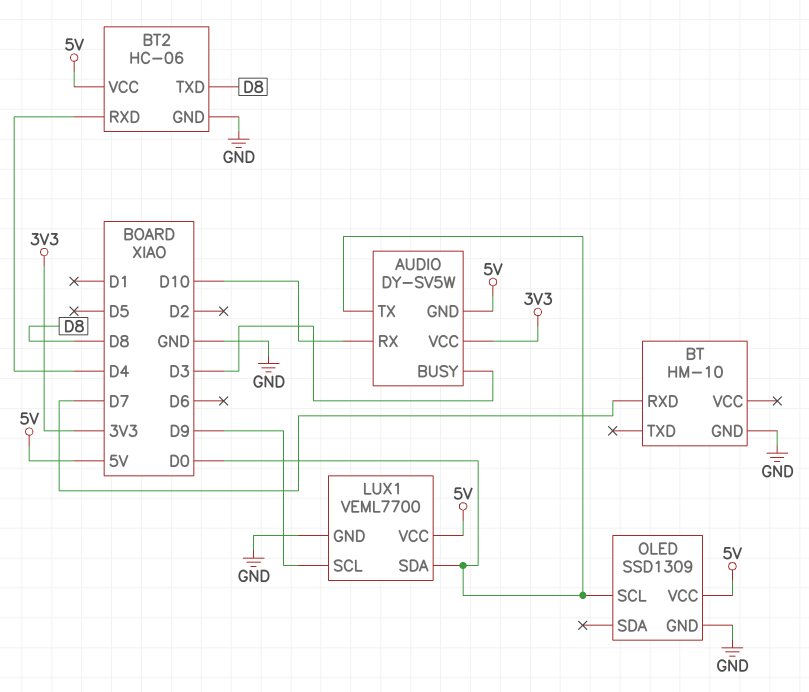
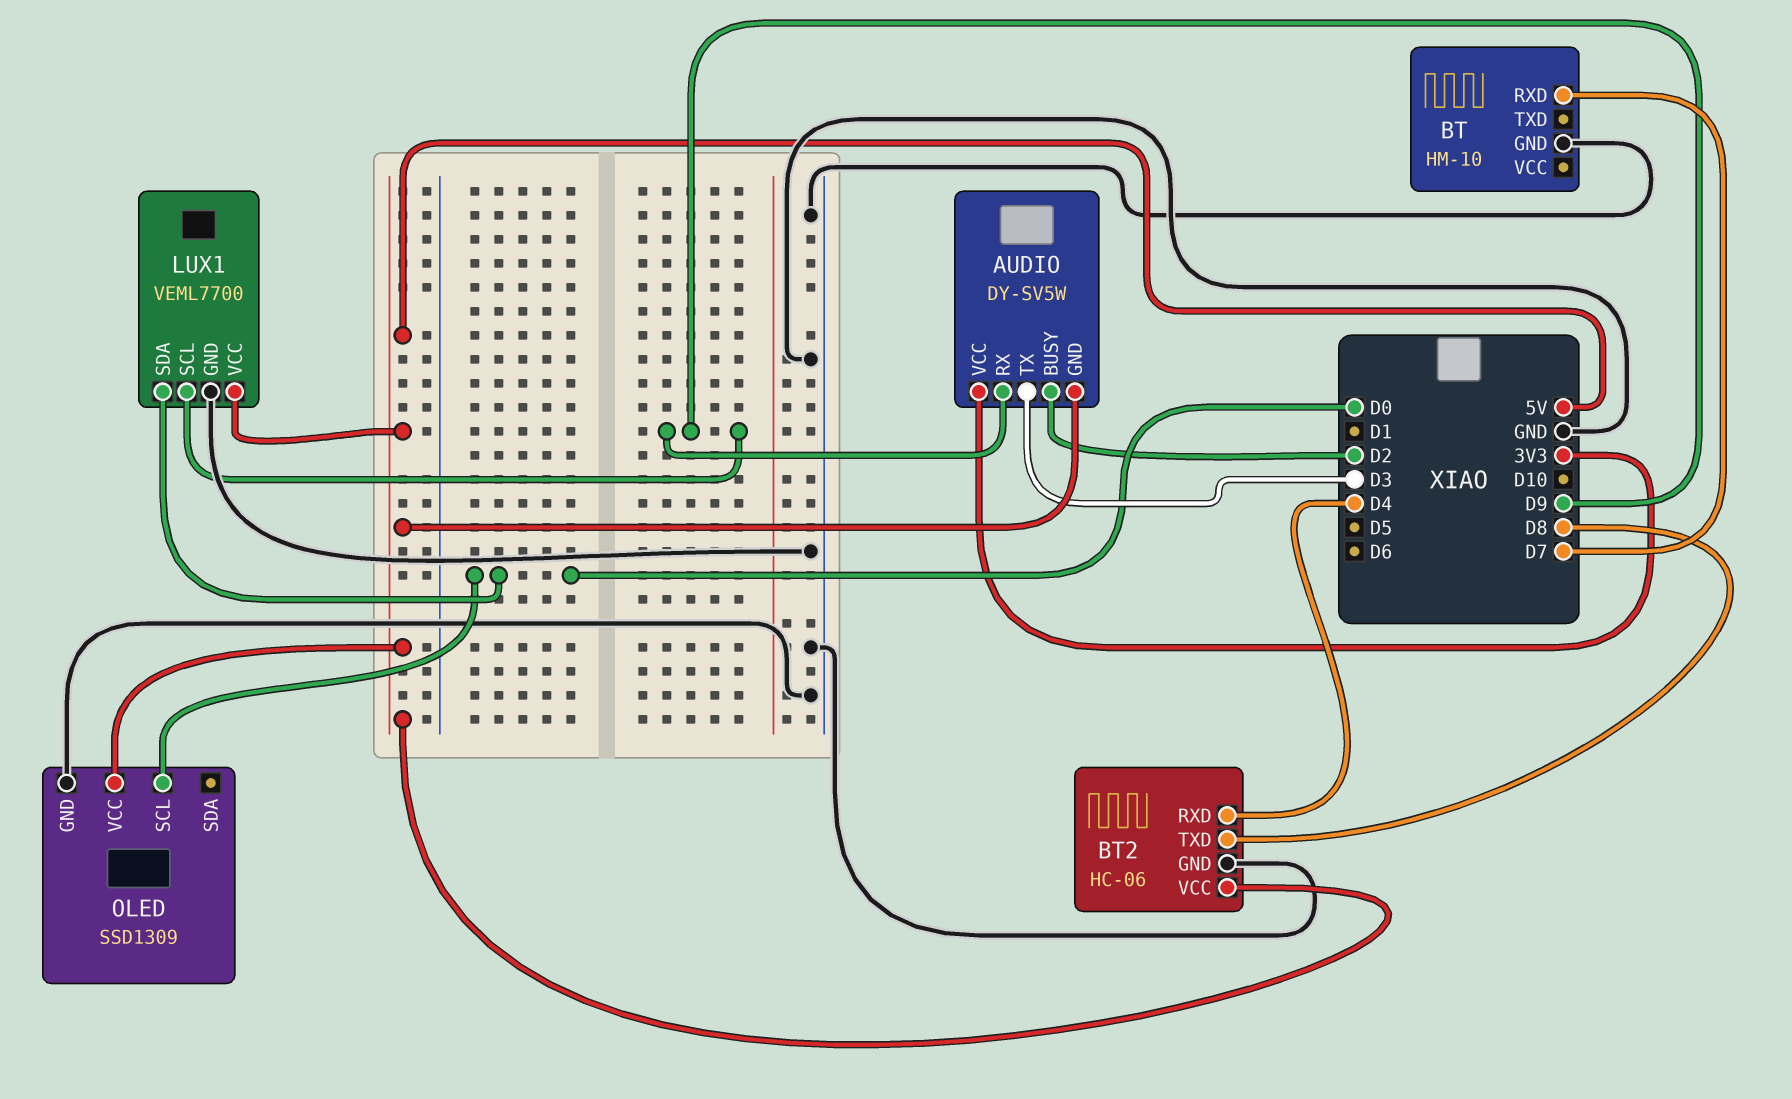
AUDIO pin BUSY: D3 -> D2
AUDIO pin RX: D10 -> D9
AUDIO pin TX: D0 -> D3

